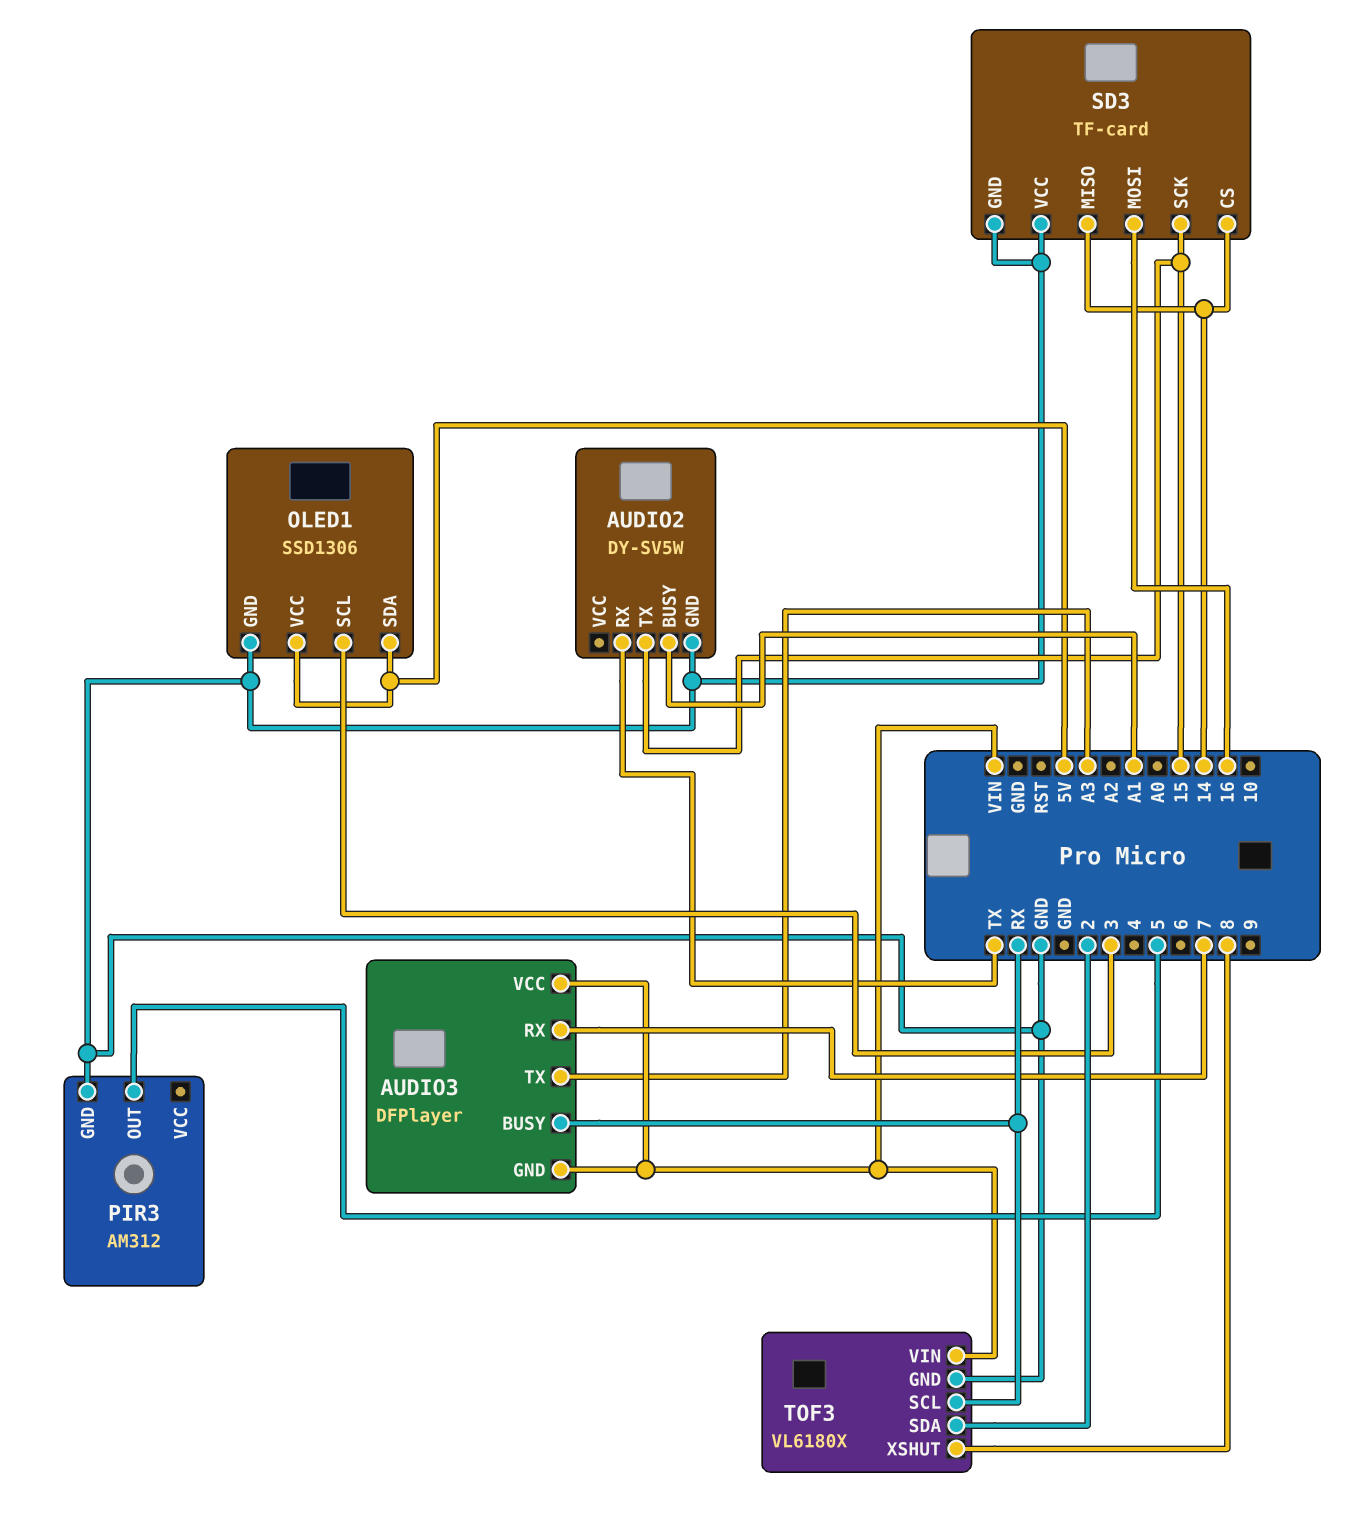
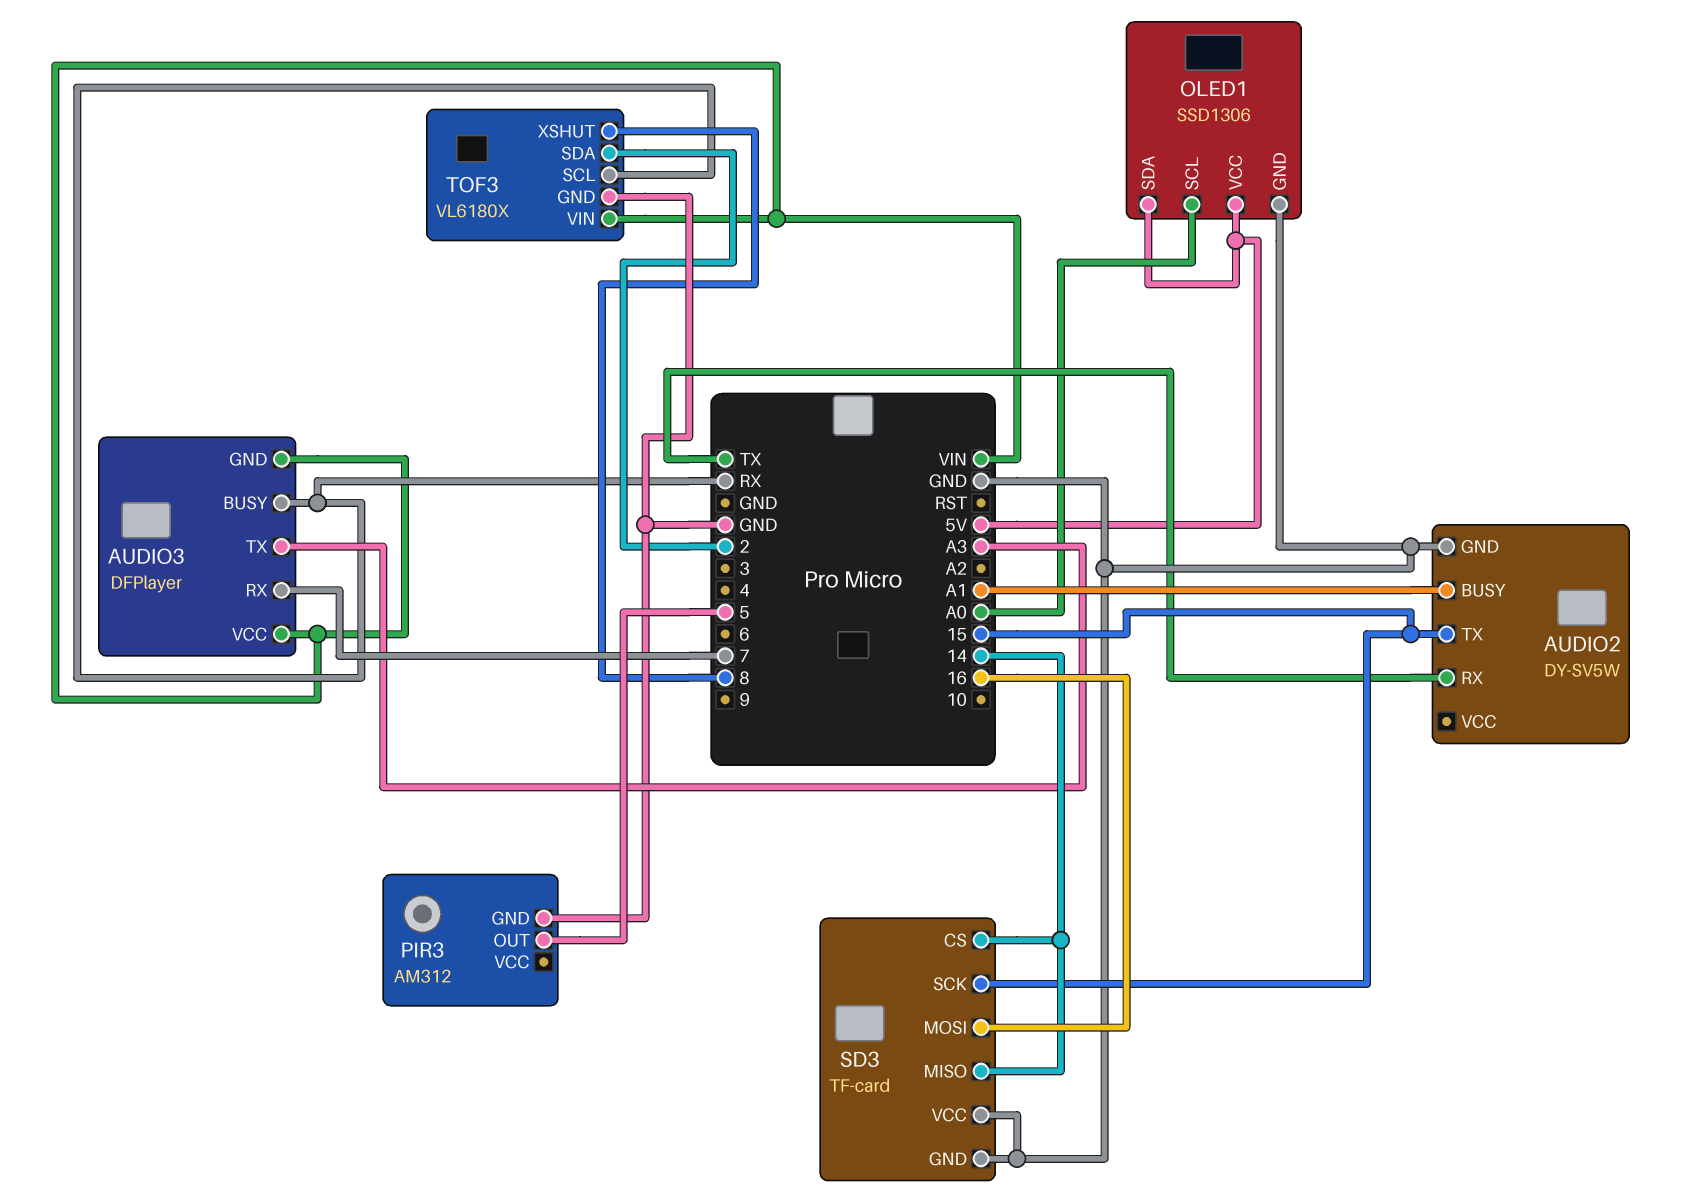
OLED1 pin SCL: 3 -> A0

